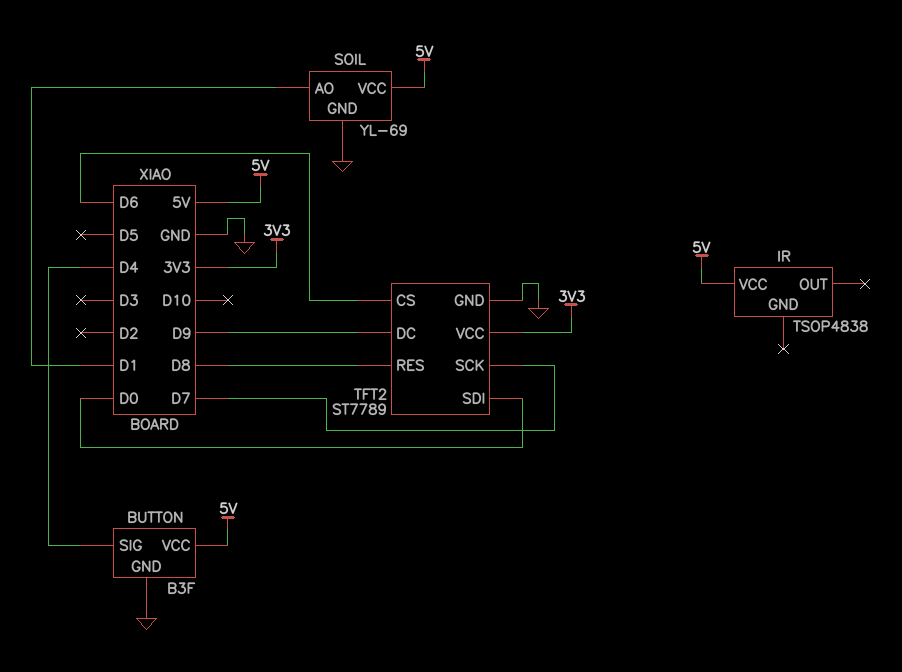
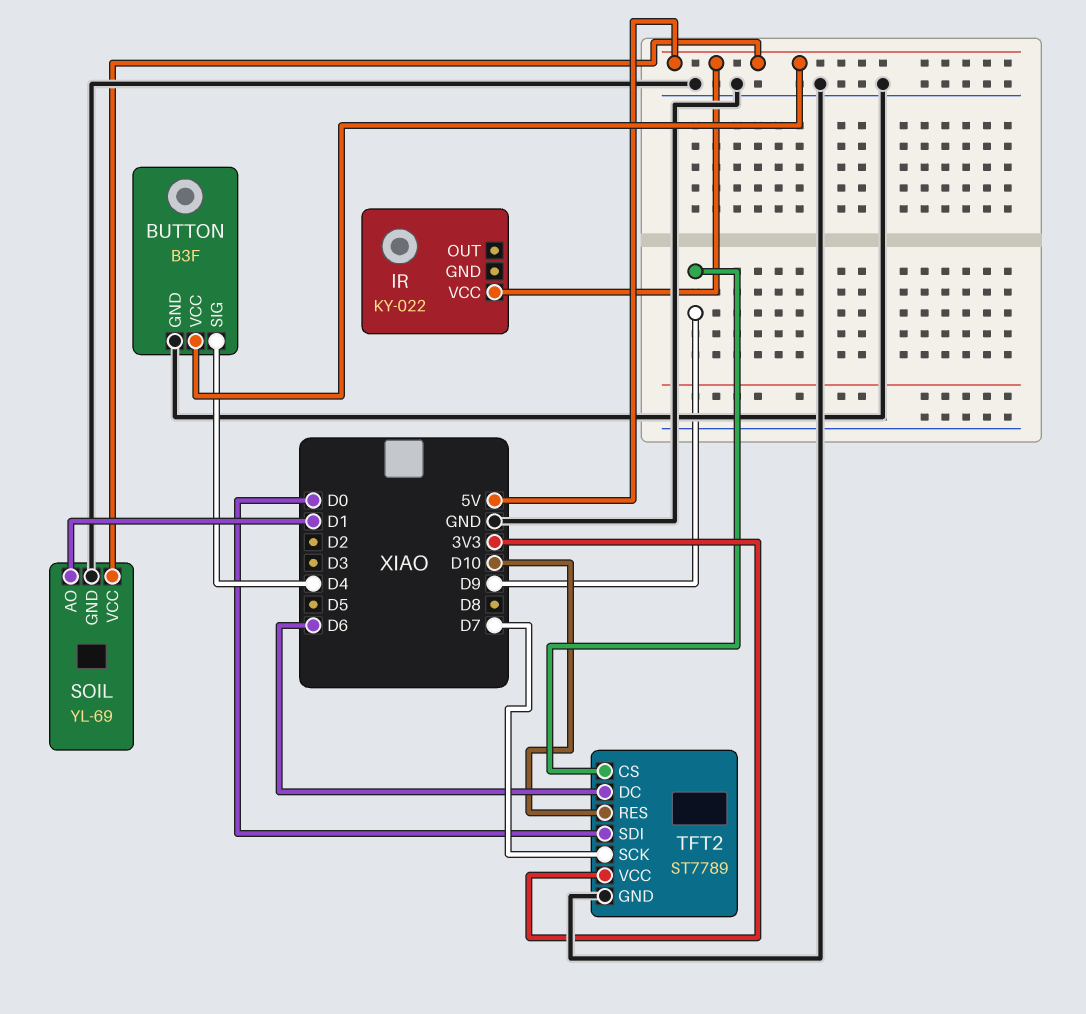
IR: TSOP4838 -> KY-022
TFT2 pin CS: D6 -> D9
TFT2 pin DC: D9 -> D6
TFT2 pin RES: D8 -> D10

